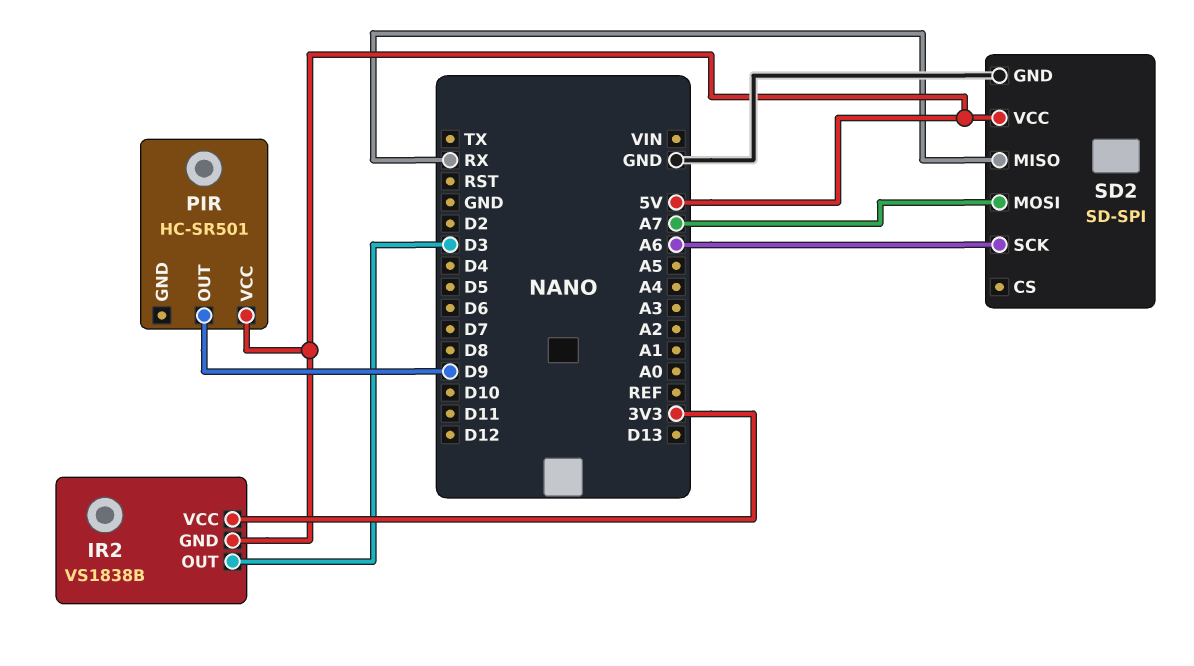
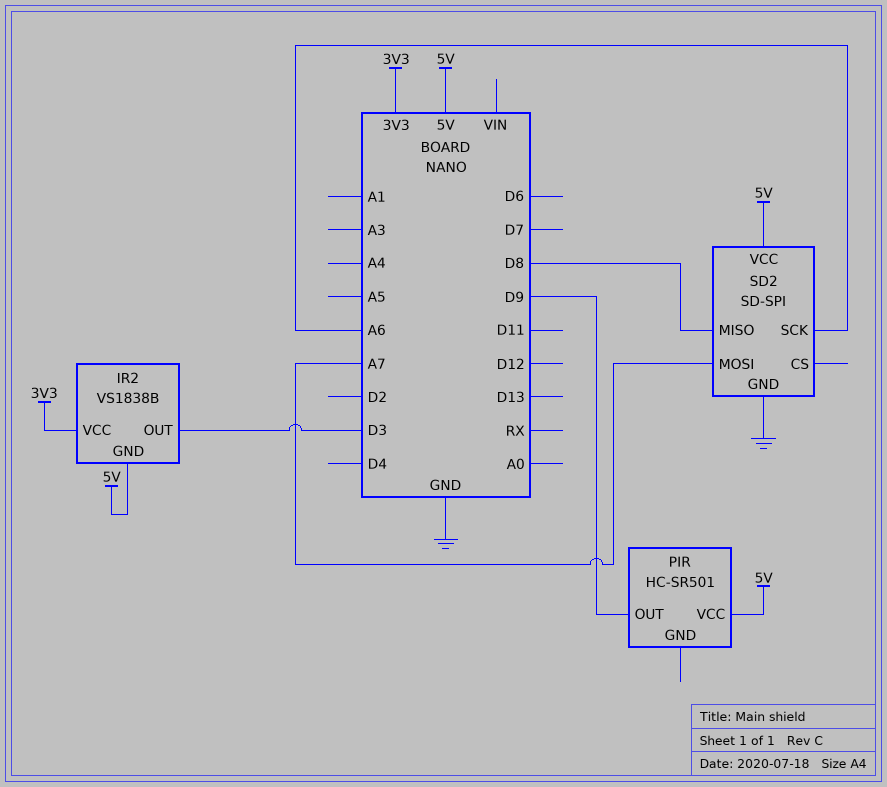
SD2 pin MISO: RX -> D8

